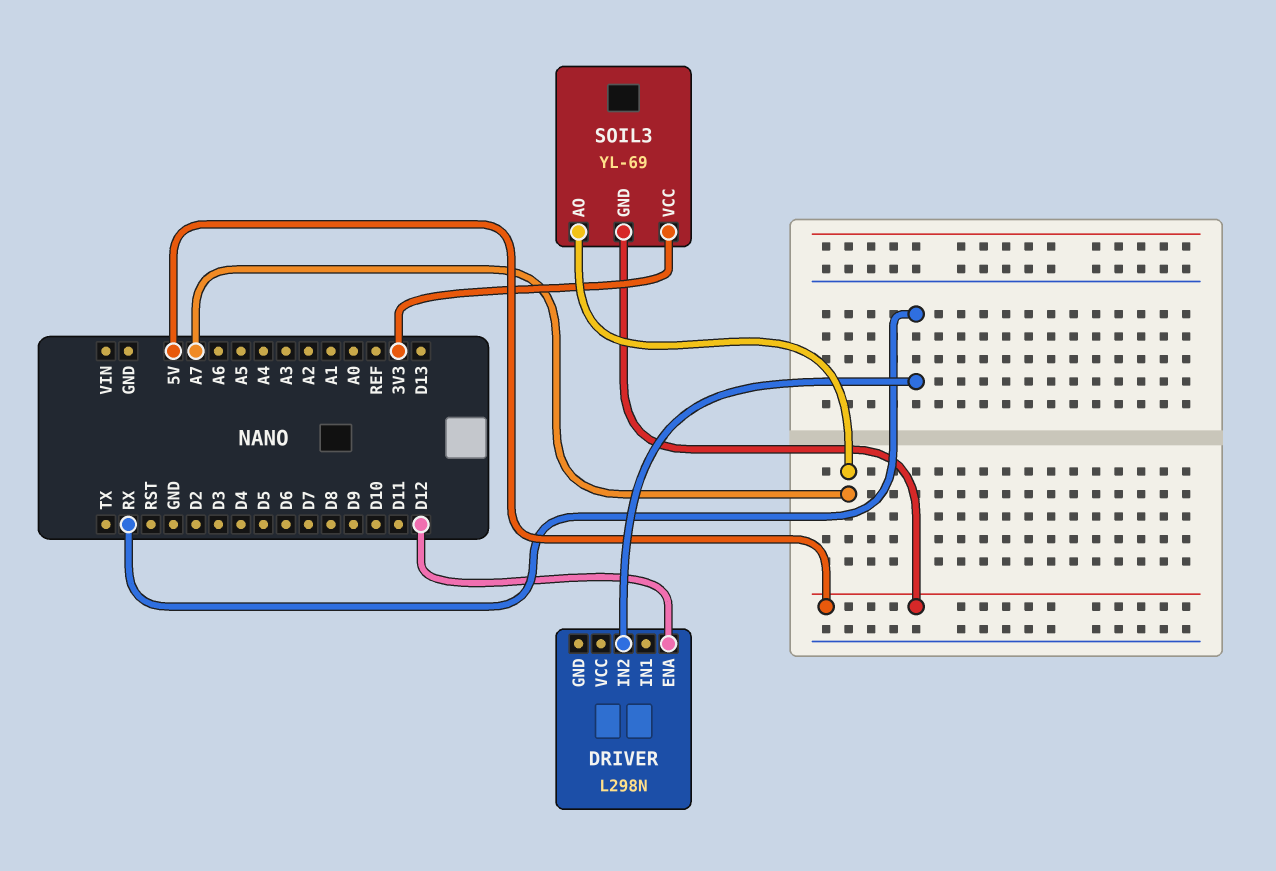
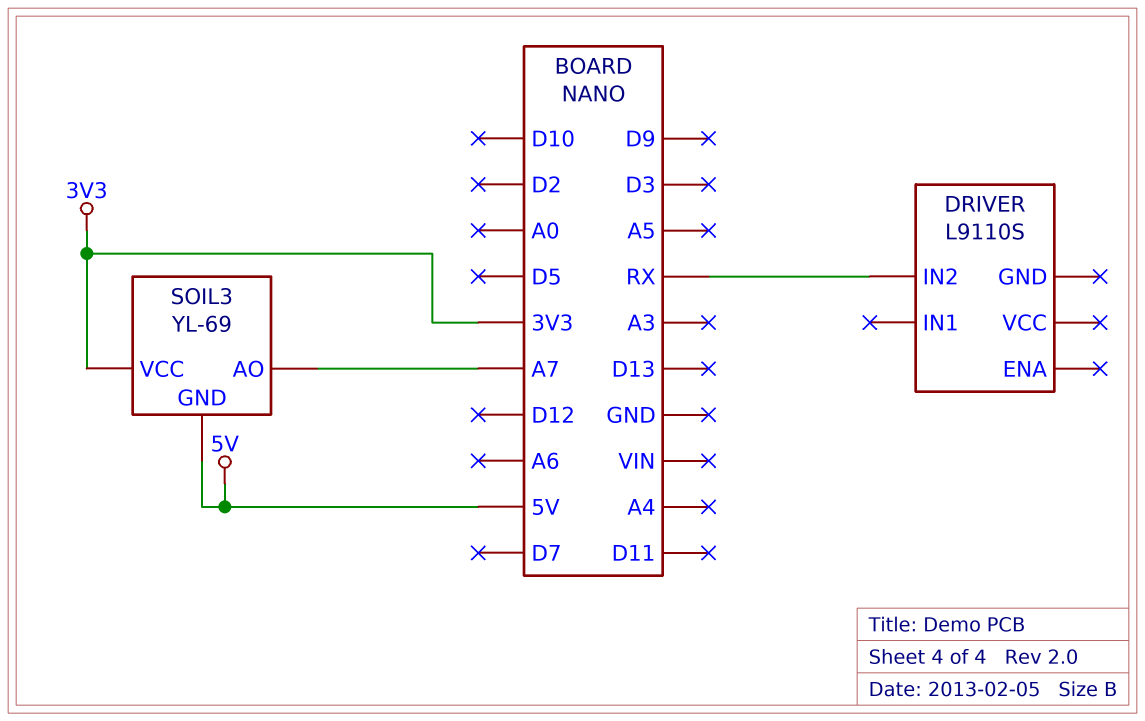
DRIVER: L298N -> L9110S
DRIVER pin ENA: D12 -> none

